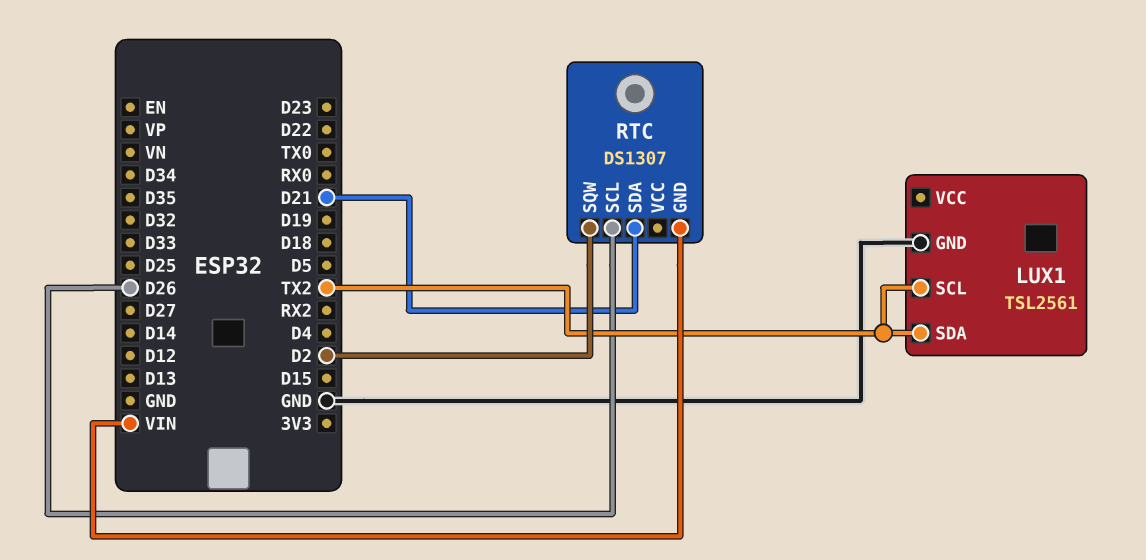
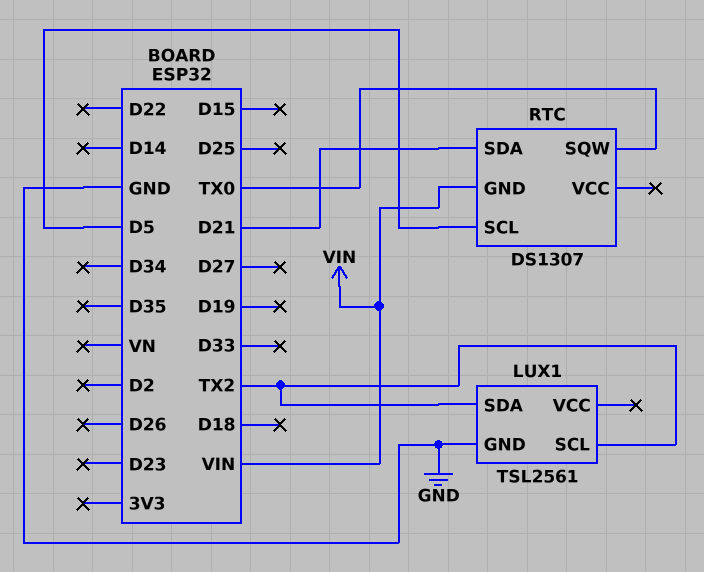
RTC pin SCL: D26 -> D5
RTC pin SQW: D2 -> TX0

